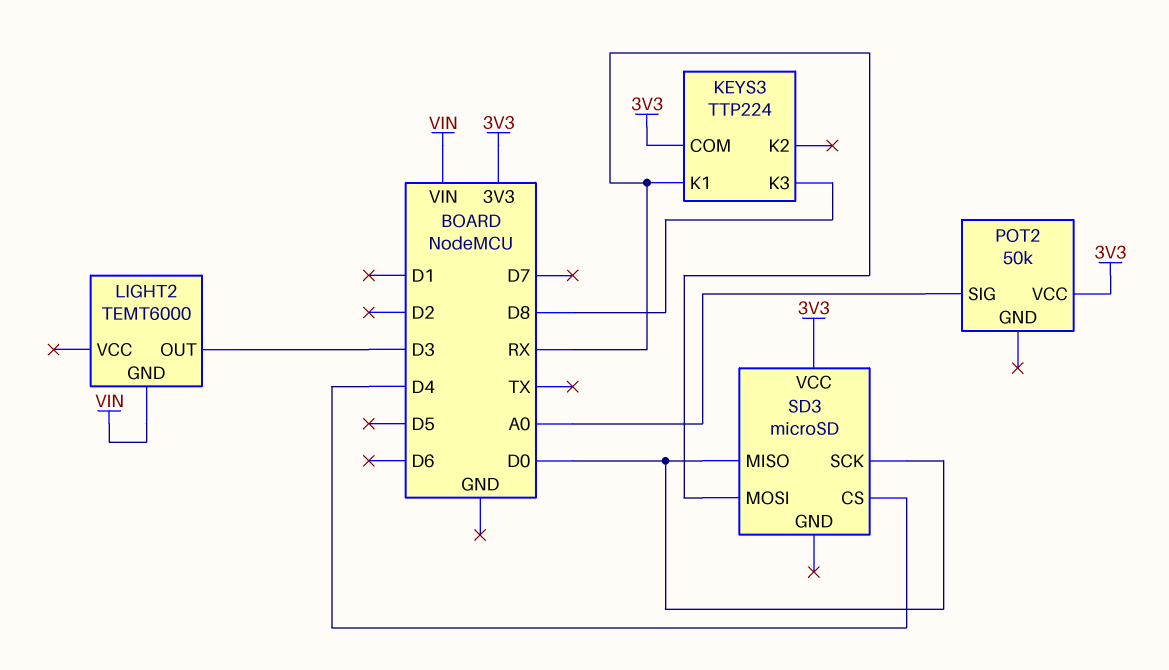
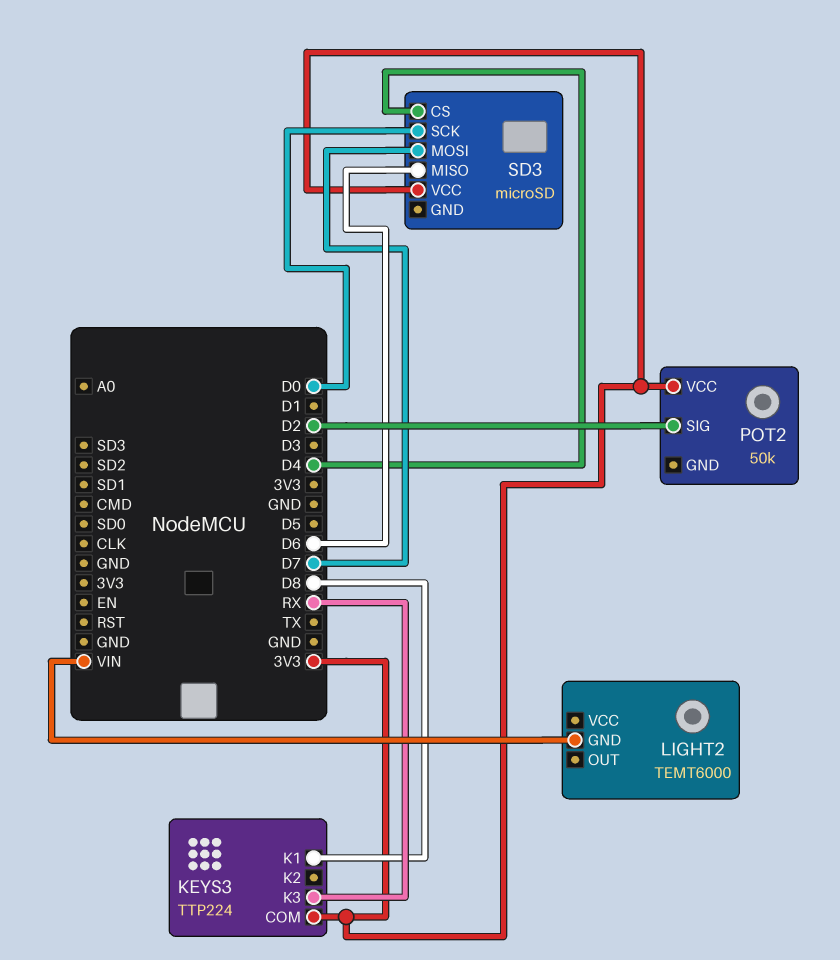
KEYS3 pin K1: RX -> D8
KEYS3 pin K3: D8 -> RX
LIGHT2 pin OUT: D3 -> none
POT2 pin SIG: A0 -> D2
SD3 pin MISO: D0 -> D6
SD3 pin MOSI: RX -> D7

